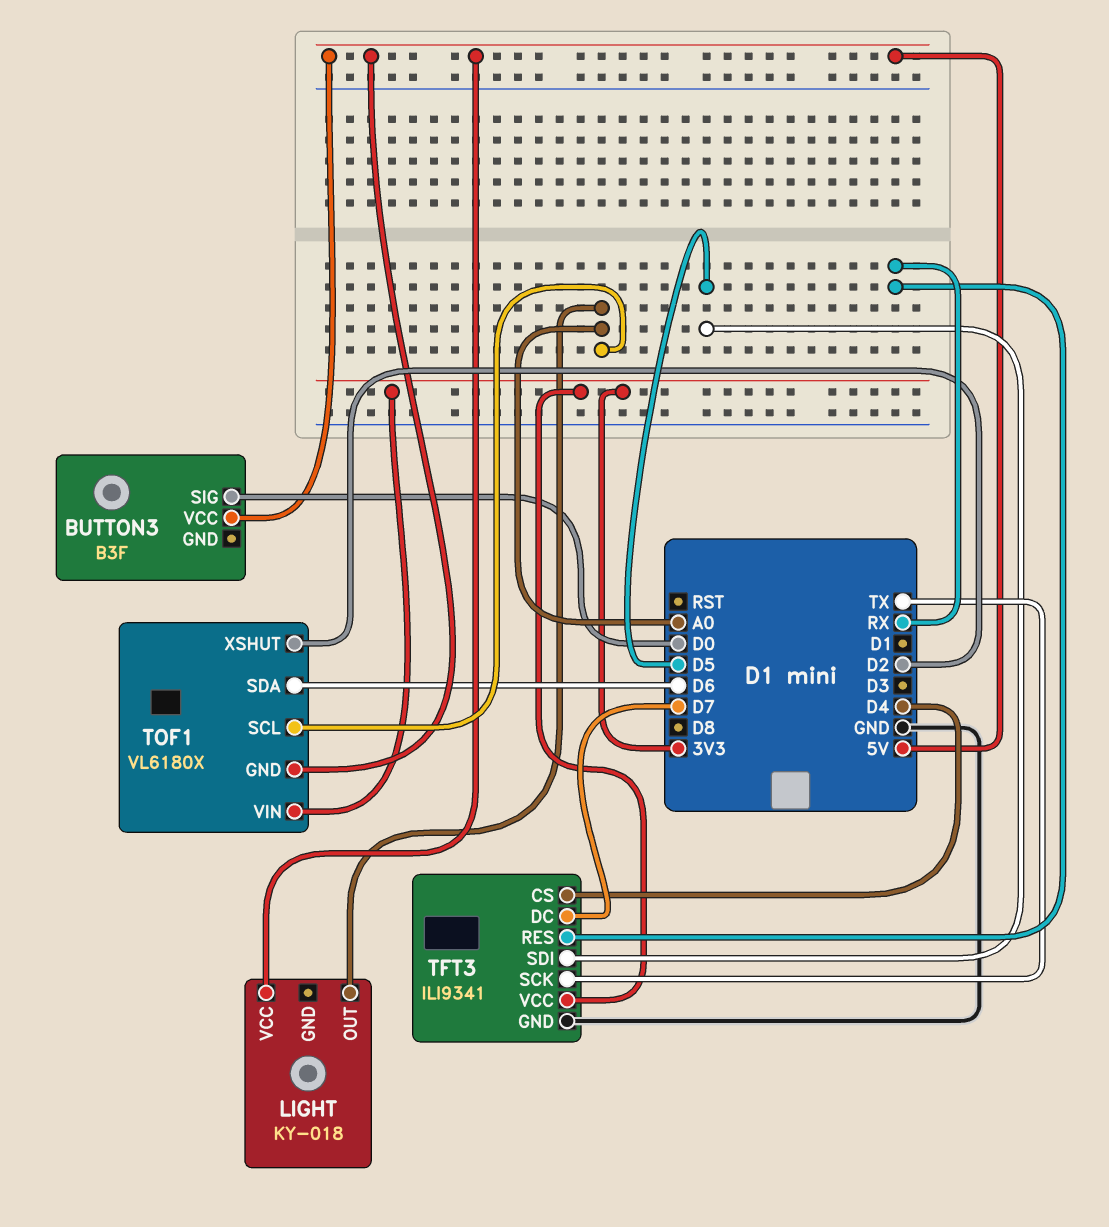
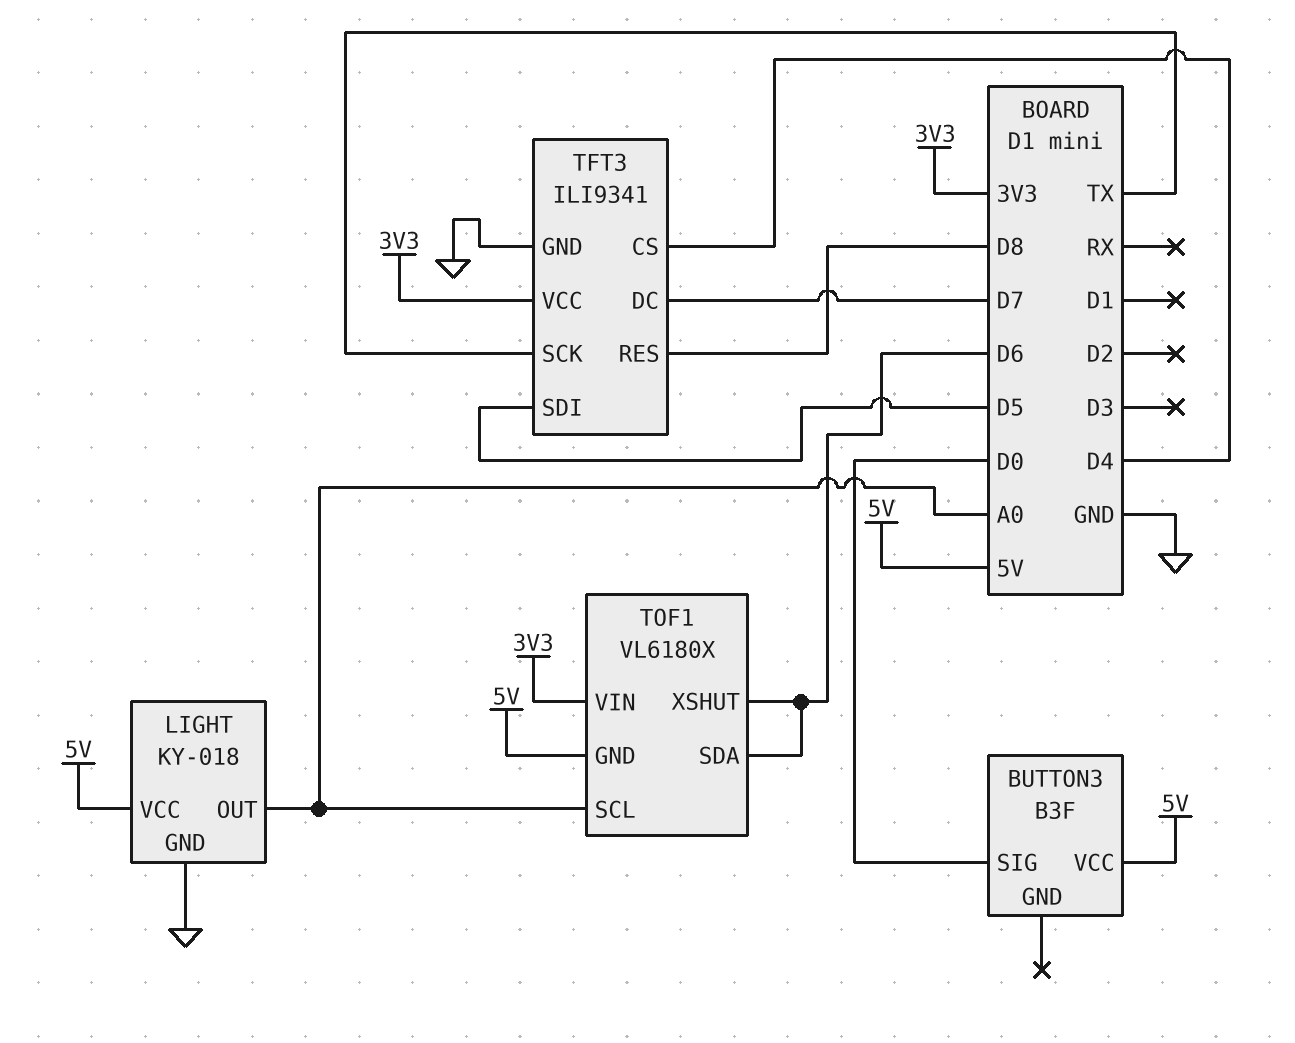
LIGHT pin GND: none -> GND
TFT3 pin RES: RX -> D8
TOF1 pin XSHUT: D2 -> D6

